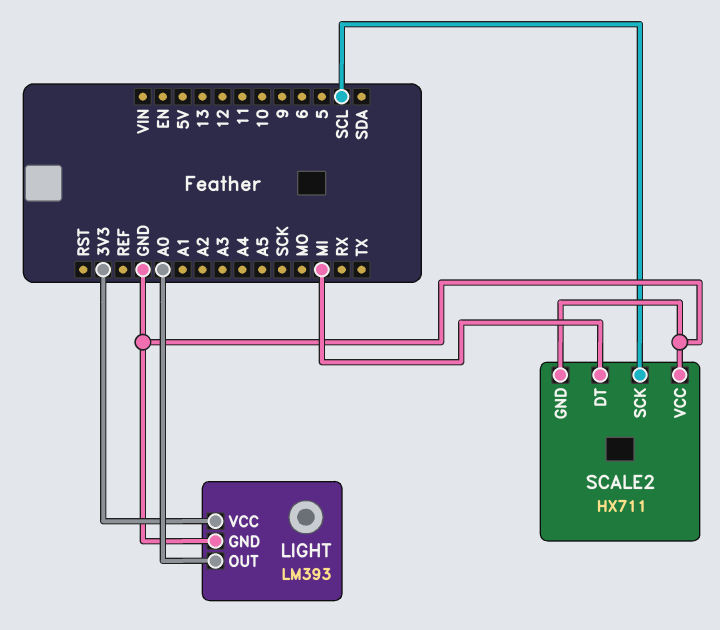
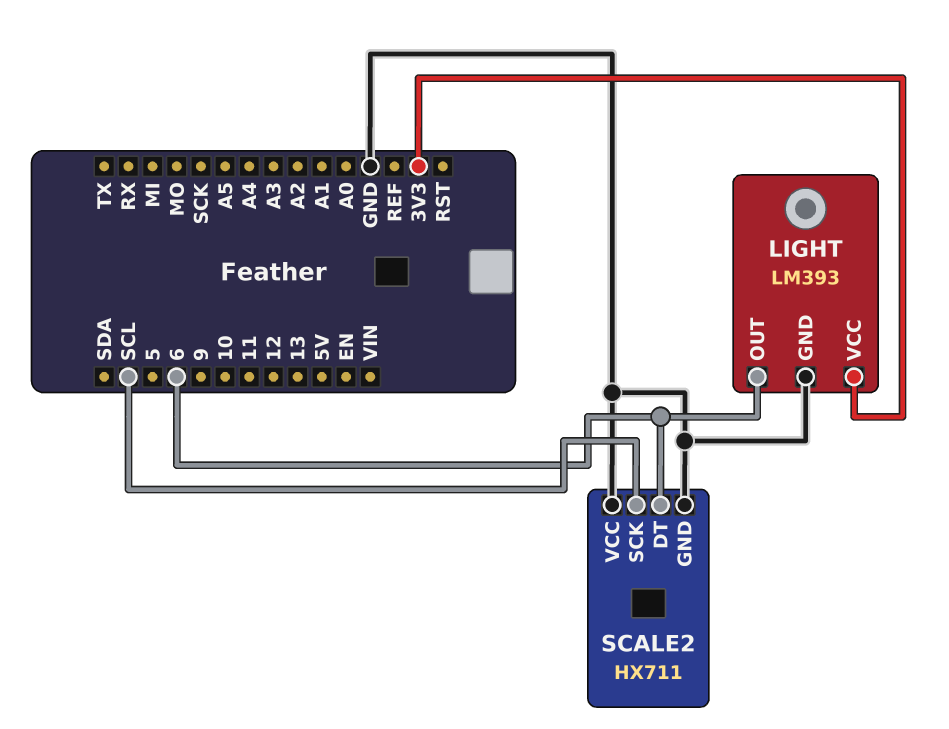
LIGHT pin OUT: A0 -> 6
SCALE2 pin DT: MI -> 6

